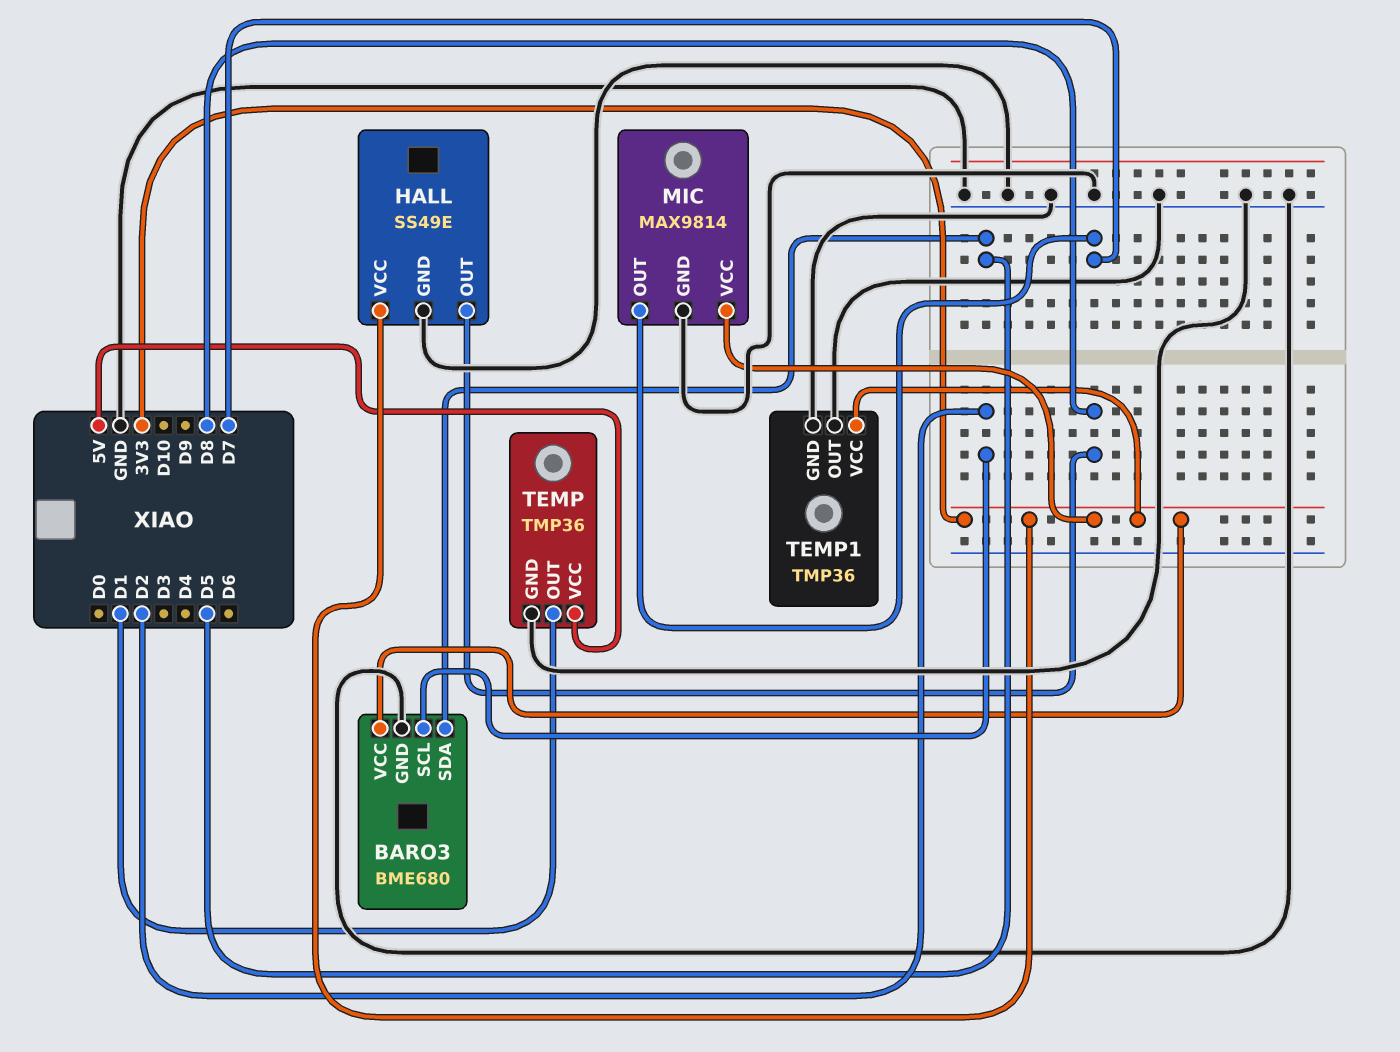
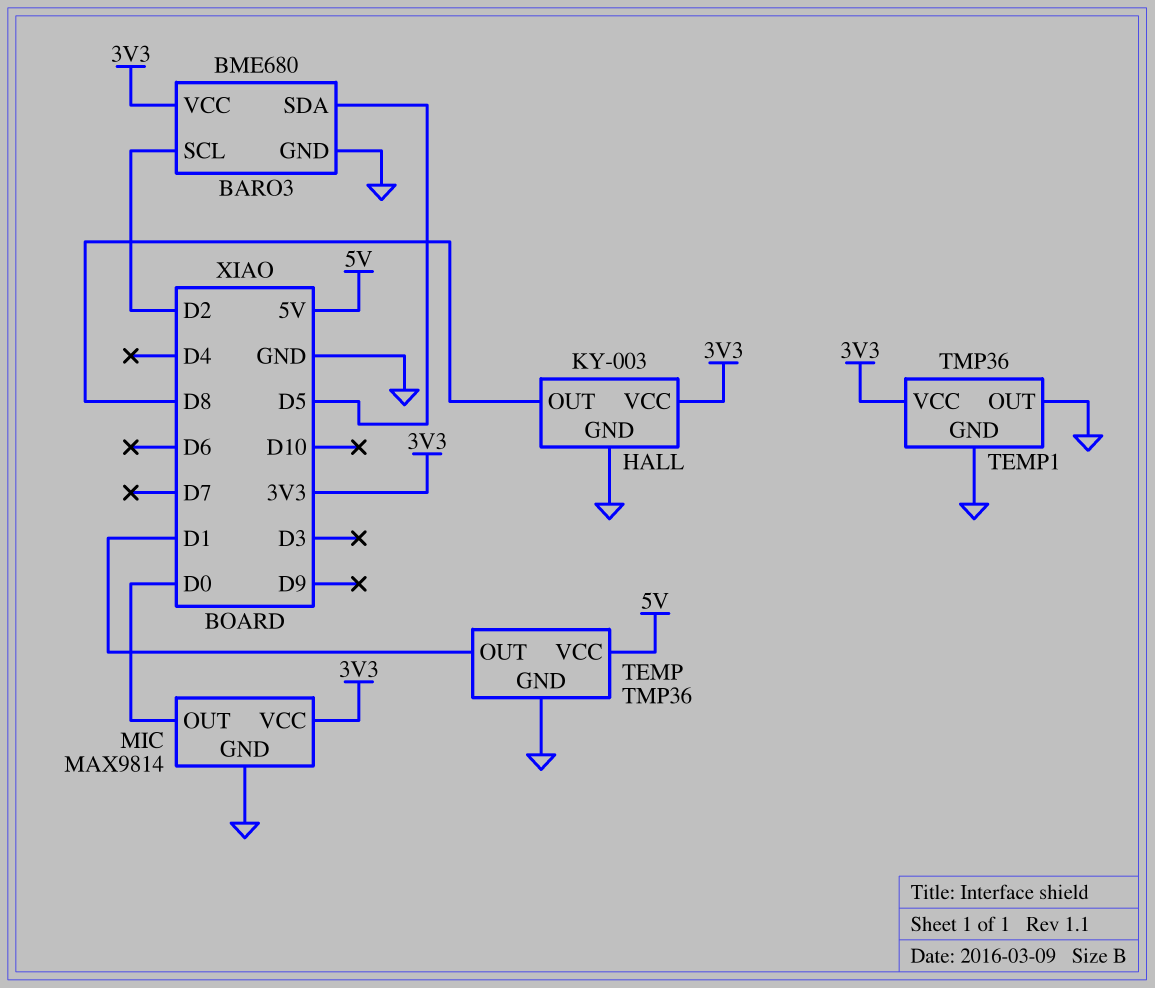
HALL: SS49E -> KY-003
MIC pin OUT: D7 -> D0

